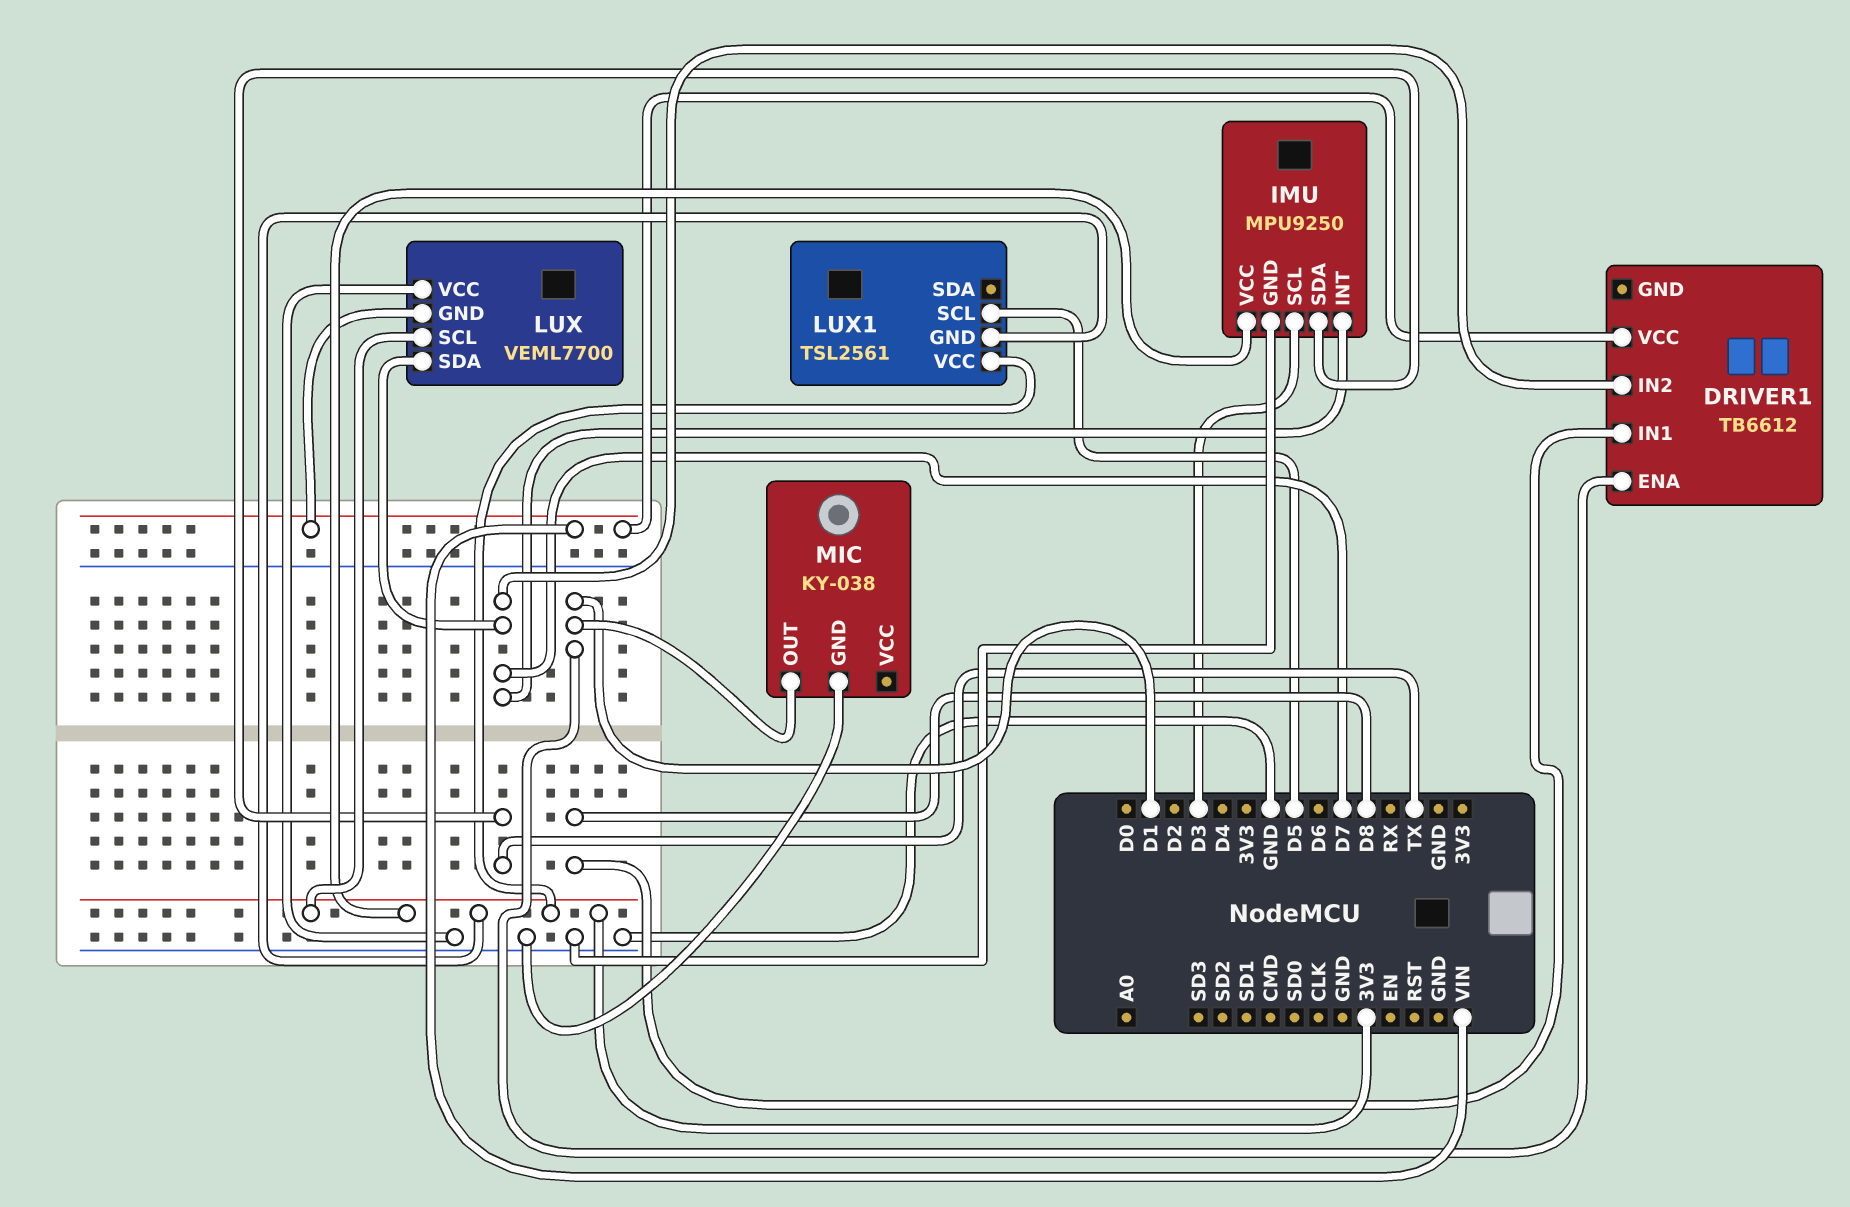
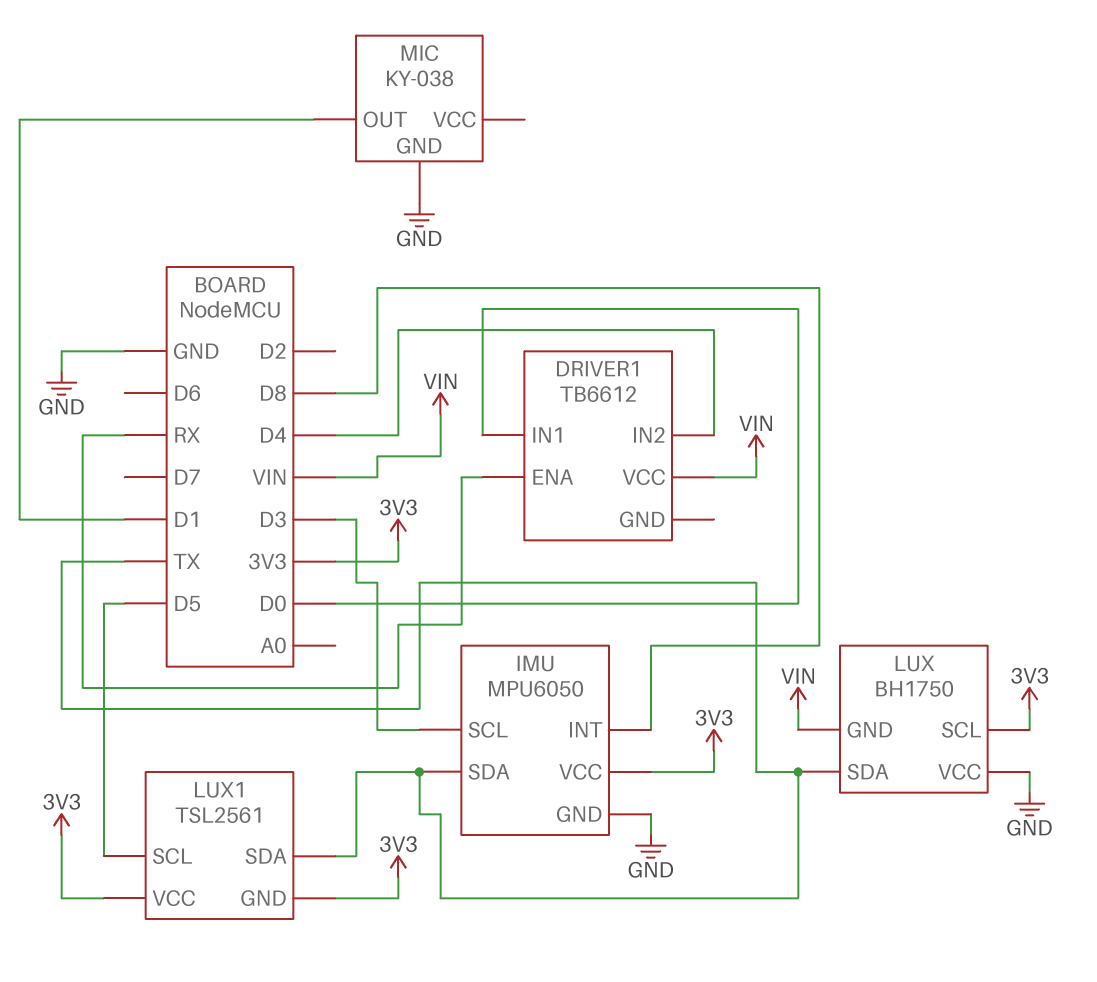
DRIVER1 pin ENA: D1 -> RX
DRIVER1 pin IN1: D8 -> D0
DRIVER1 pin IN2: D7 -> D4
IMU: MPU9250 -> MPU6050
IMU pin INT: D7 -> D8
LUX: VEML7700 -> BH1750
LUX pin SDA: D7 -> TX
LUX1 pin SDA: none -> TX

